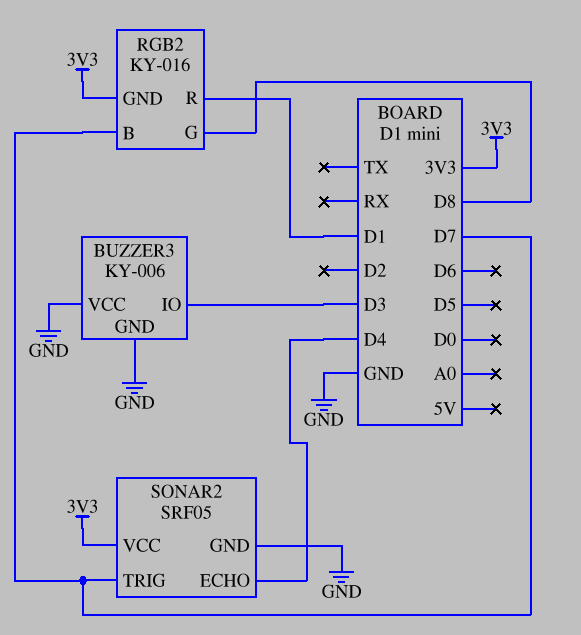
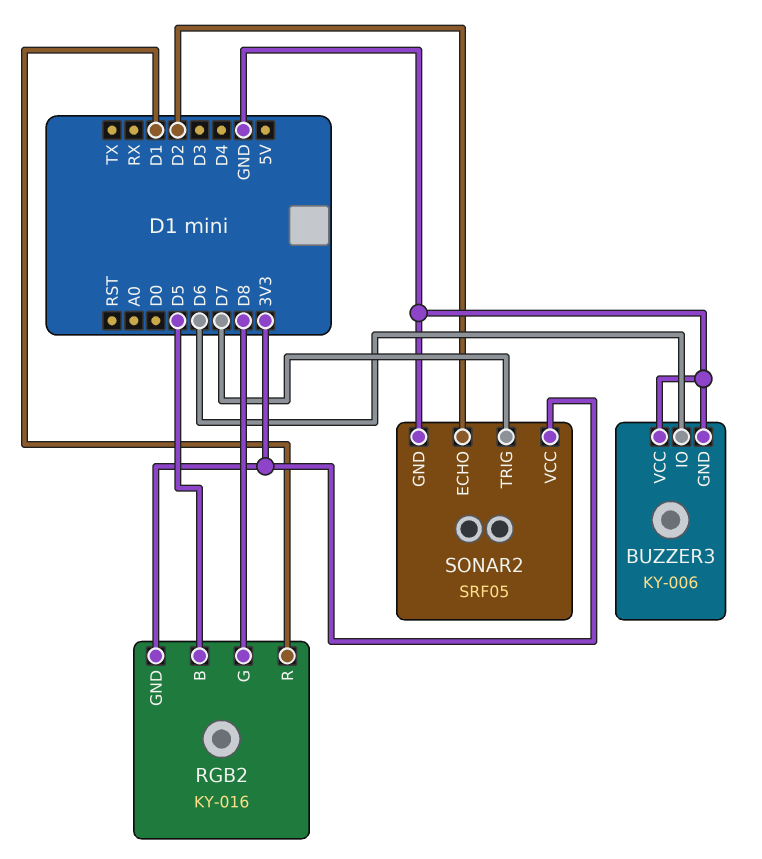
BUZZER3 pin IO: D3 -> D6
RGB2 pin B: D7 -> D5
SONAR2 pin ECHO: D4 -> D2

